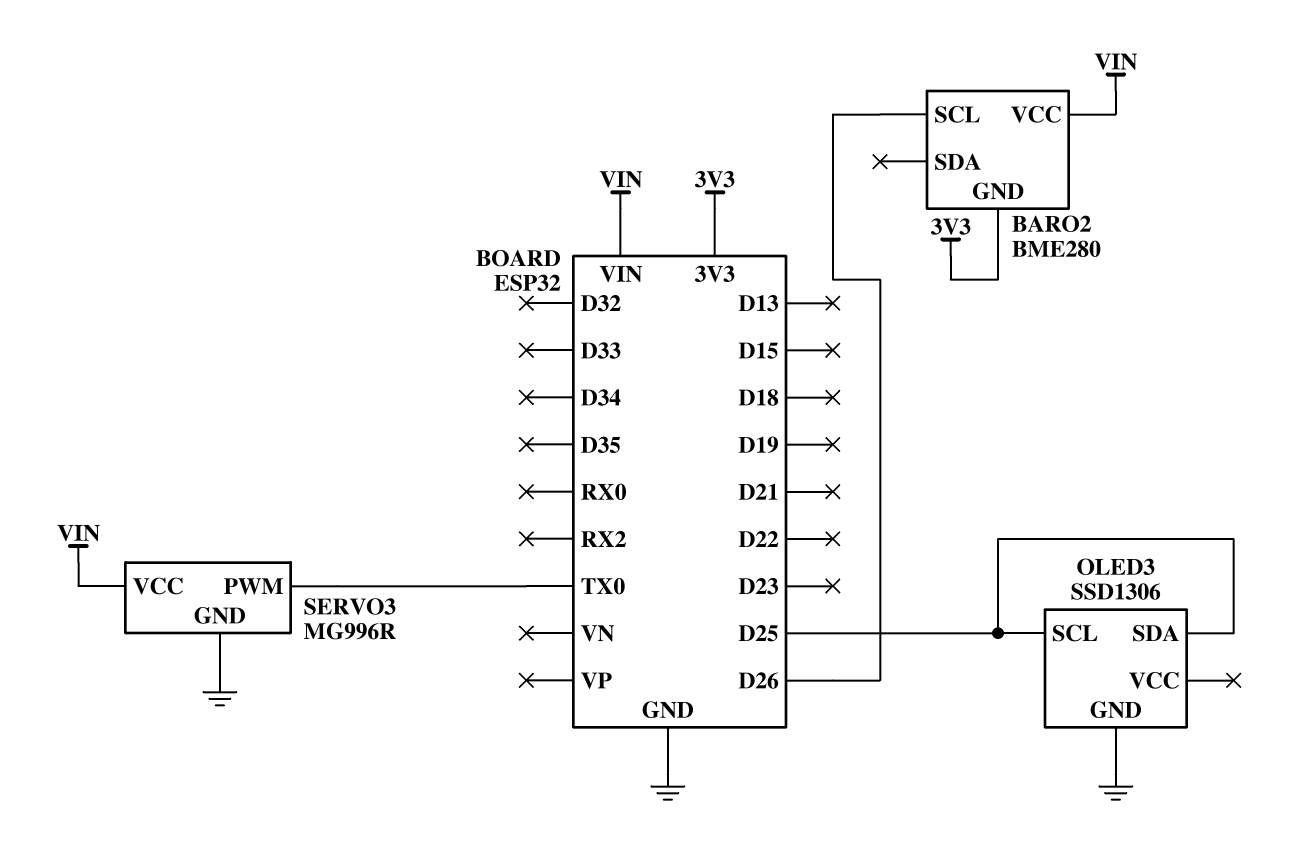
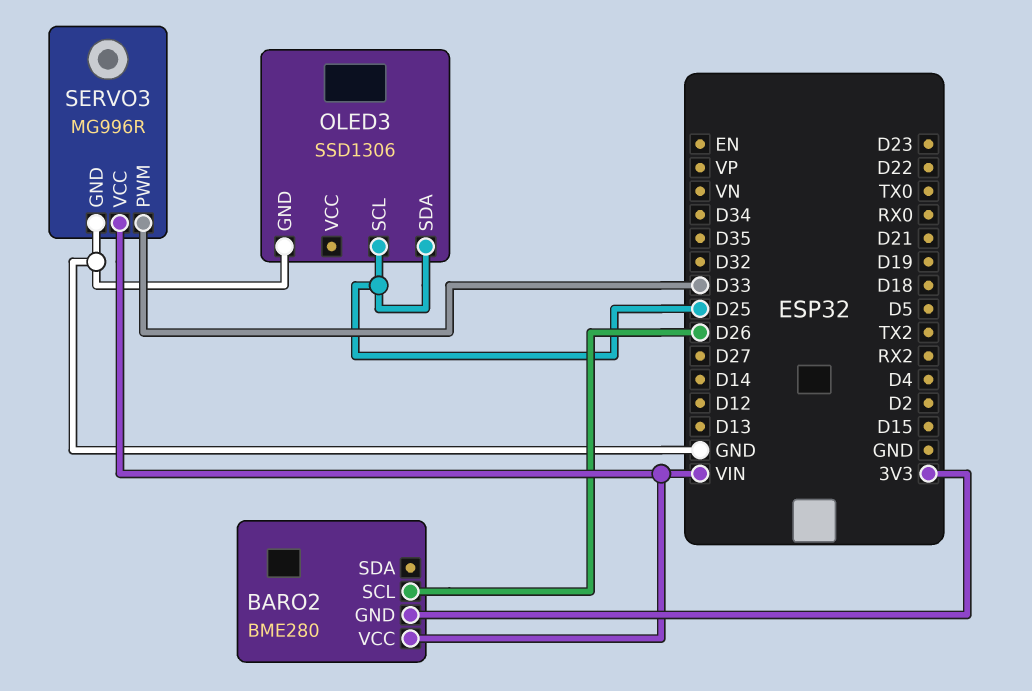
SERVO3 pin PWM: TX0 -> D33

